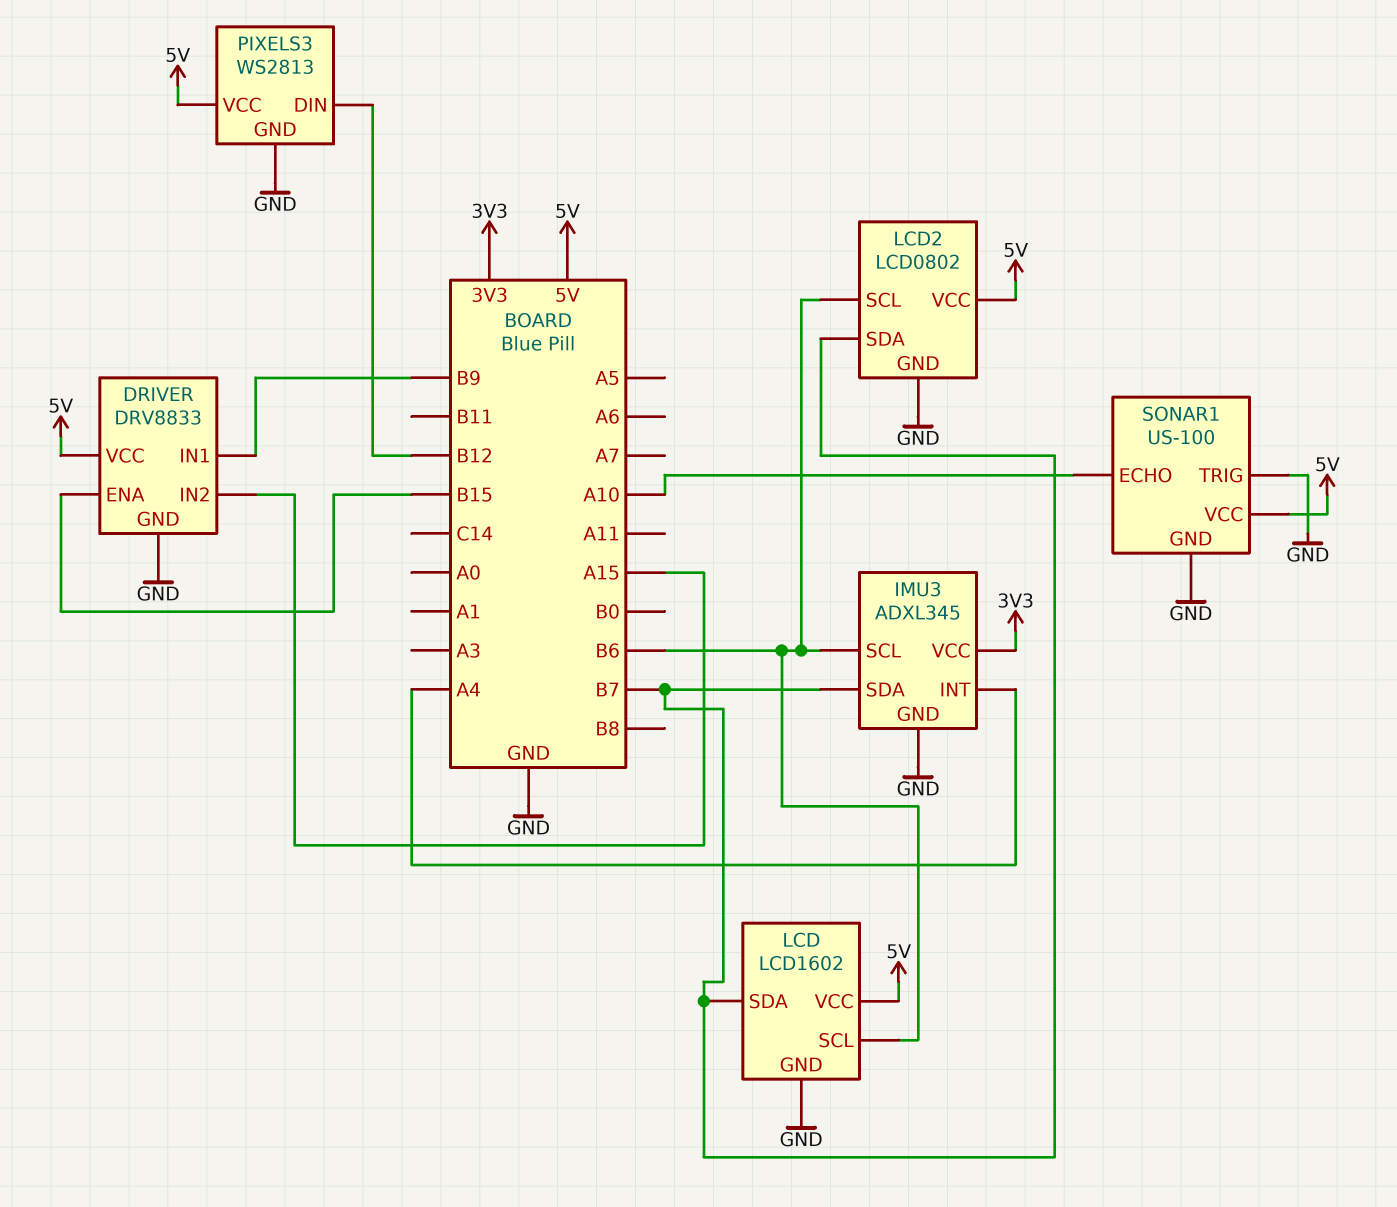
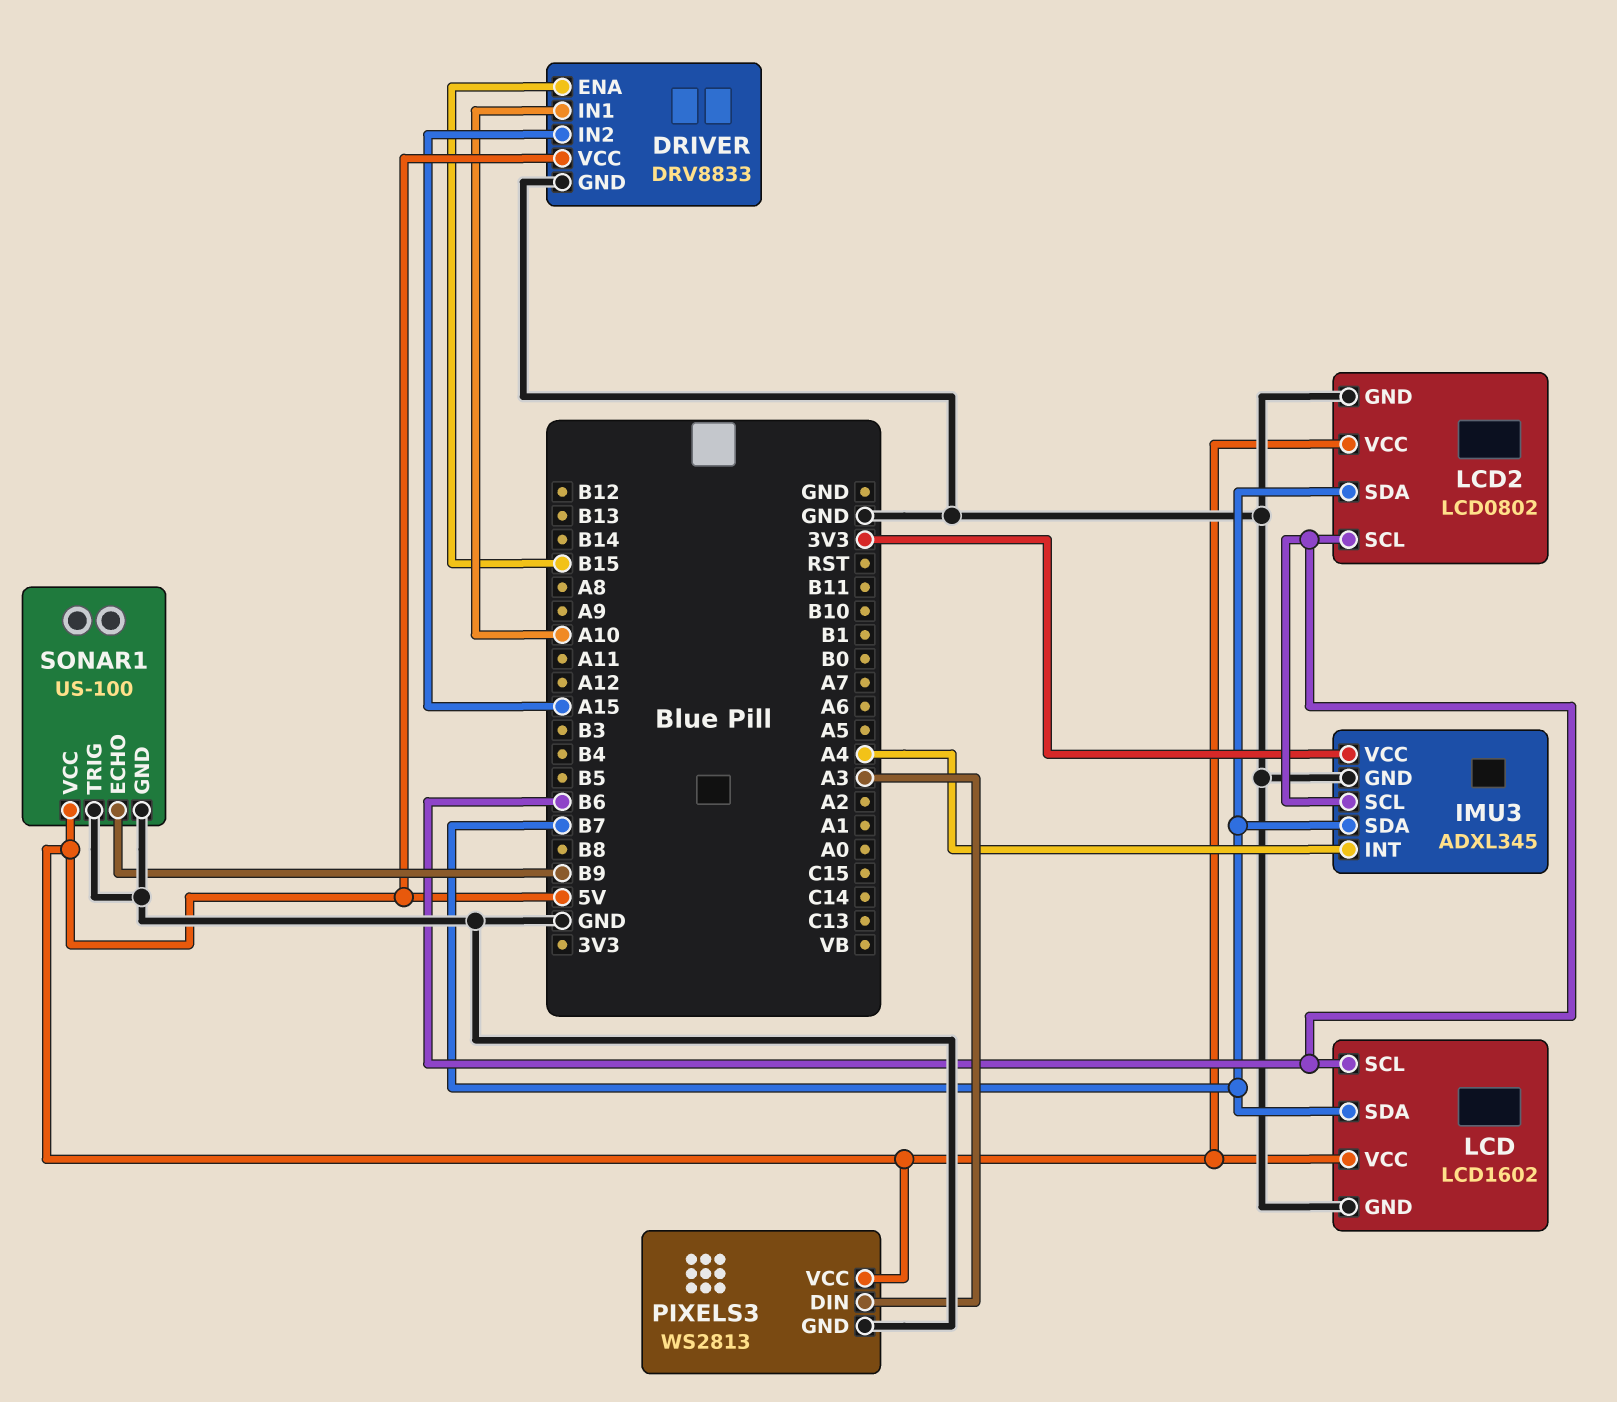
DRIVER pin IN1: B9 -> A10
PIXELS3 pin DIN: B12 -> A3
SONAR1 pin ECHO: A10 -> B9

